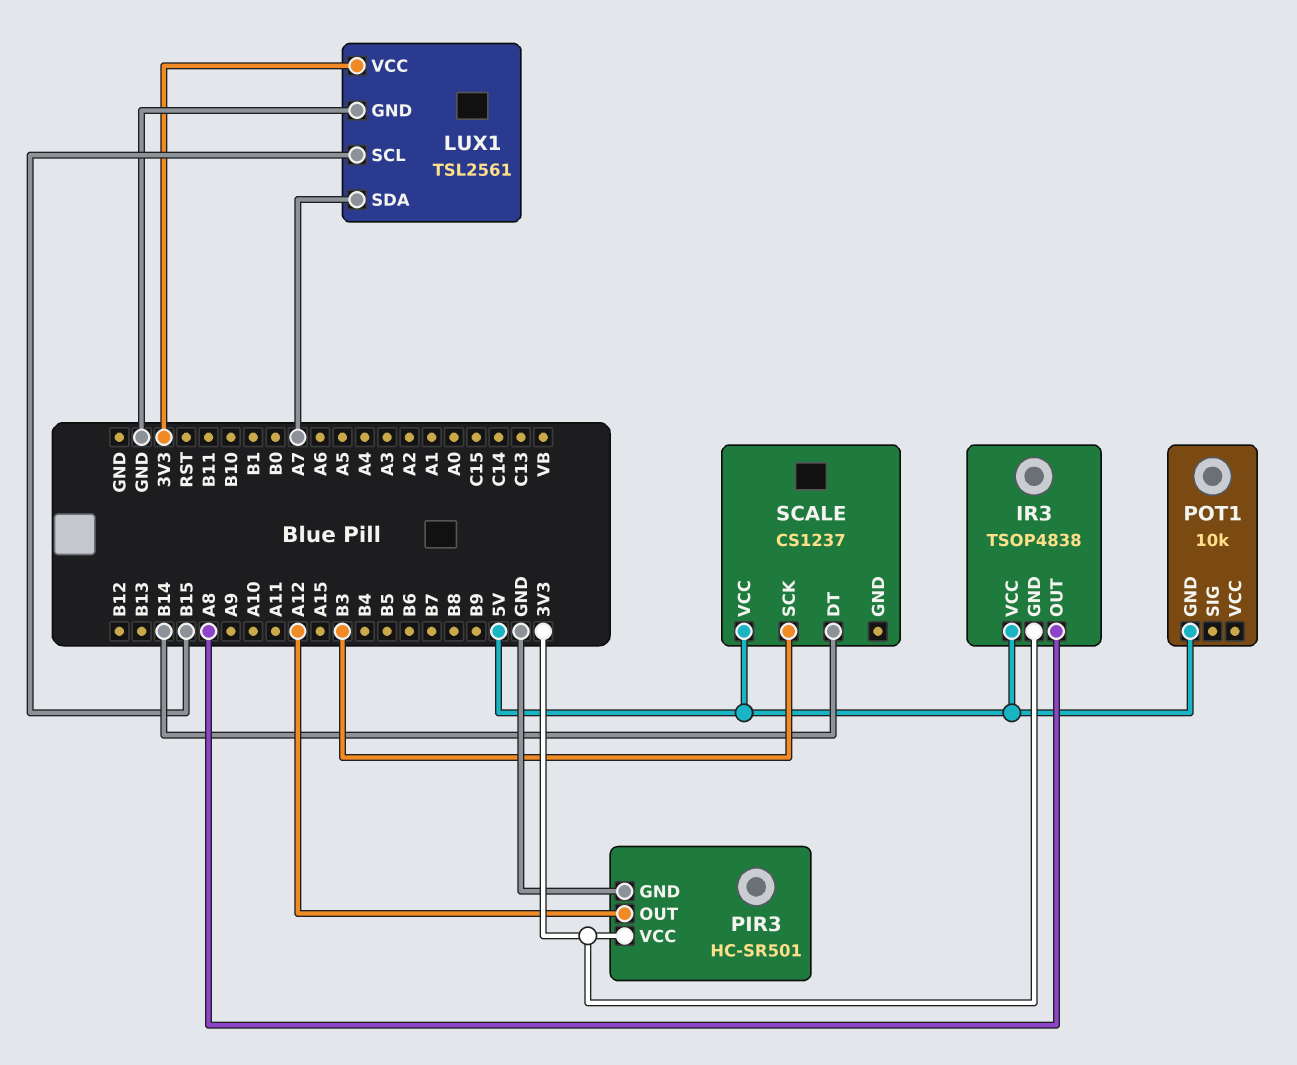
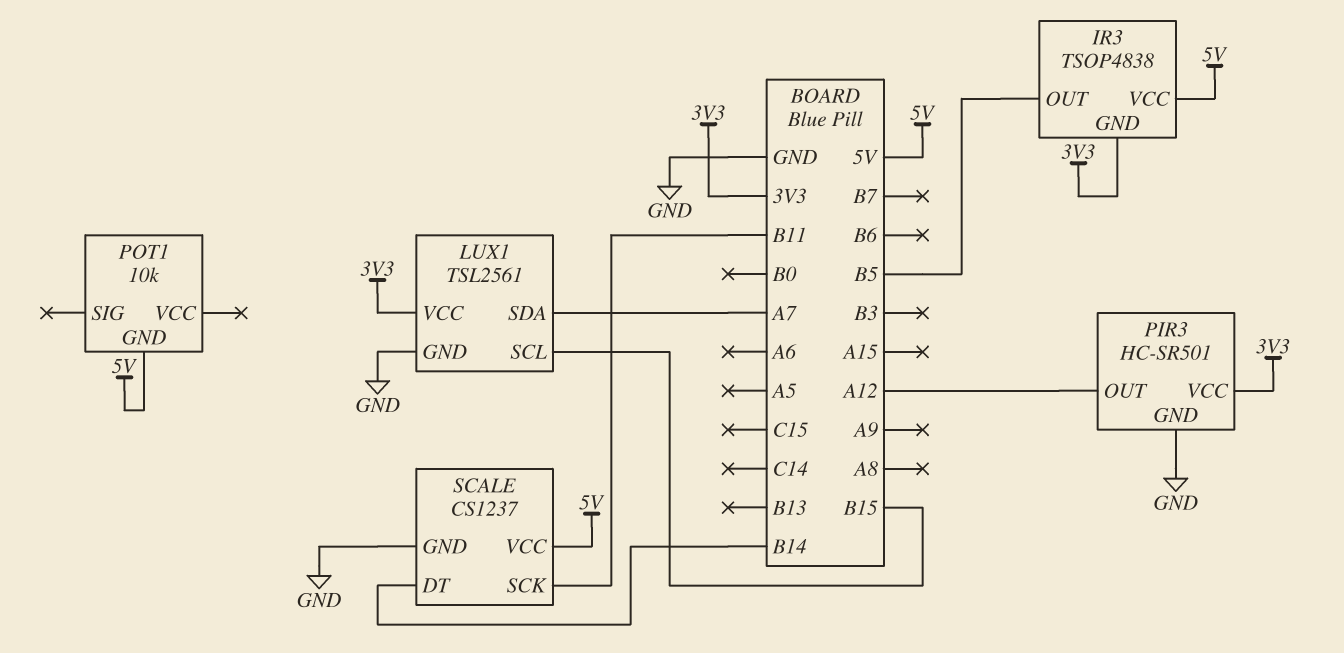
IR3 pin OUT: A8 -> B5
SCALE pin GND: none -> GND
SCALE pin SCK: B3 -> B11

